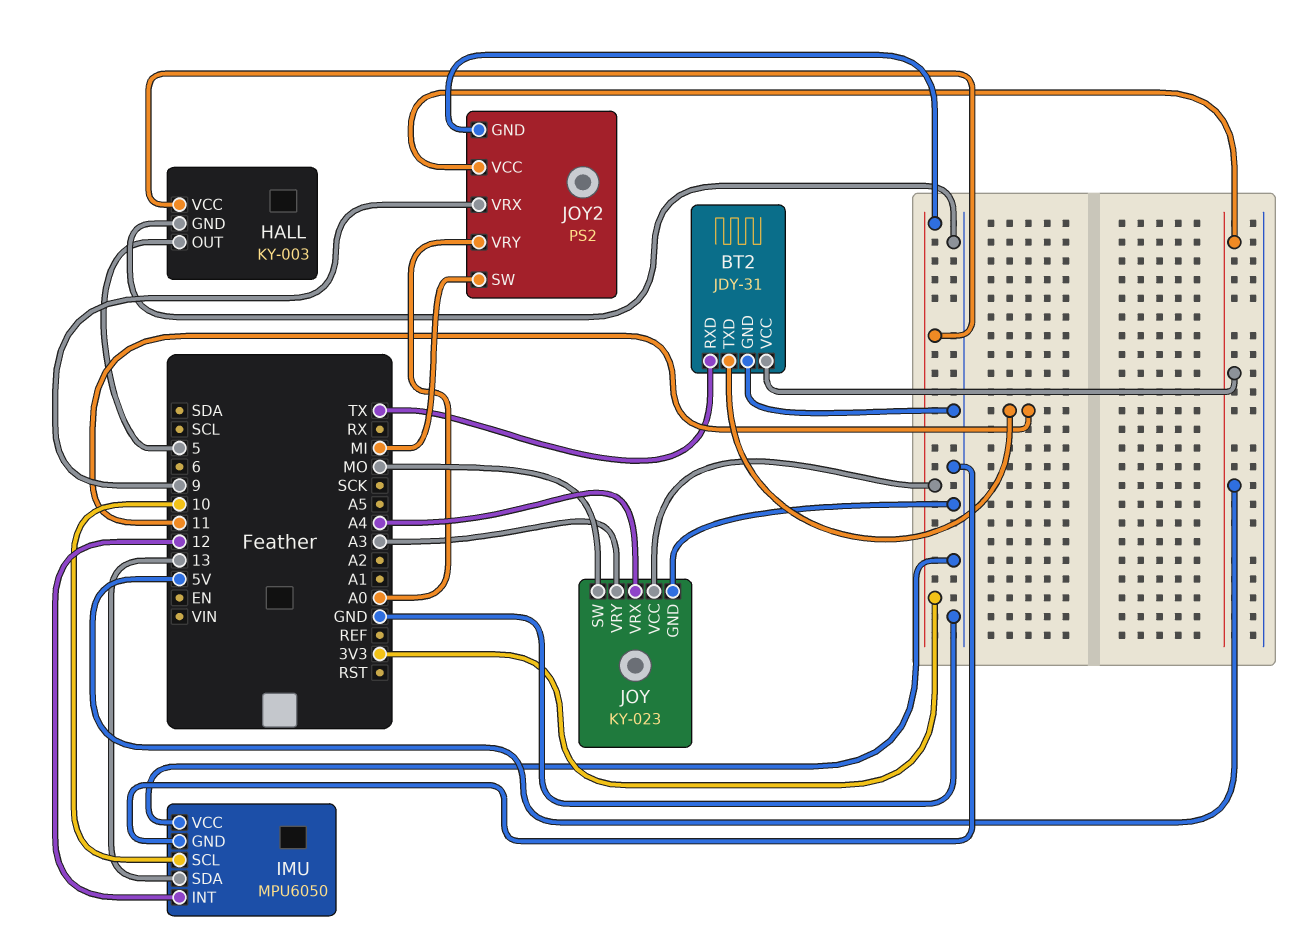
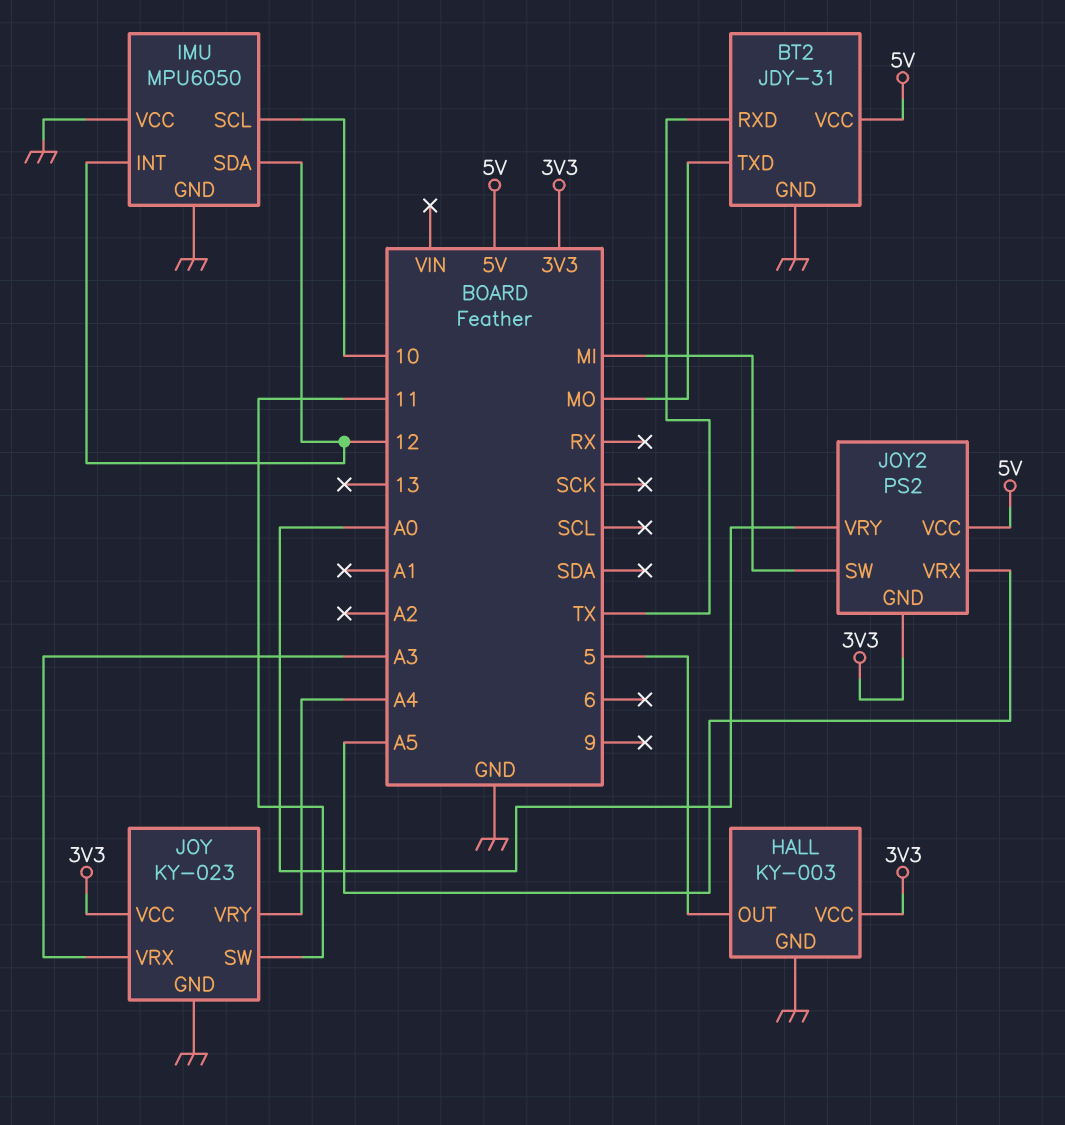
BT2 pin TXD: 11 -> MO
IMU pin SDA: 13 -> 12
JOY pin SW: MO -> 11
JOY pin VRX: A4 -> A3
JOY pin VRY: A3 -> A4
JOY2 pin VRX: 9 -> A5

